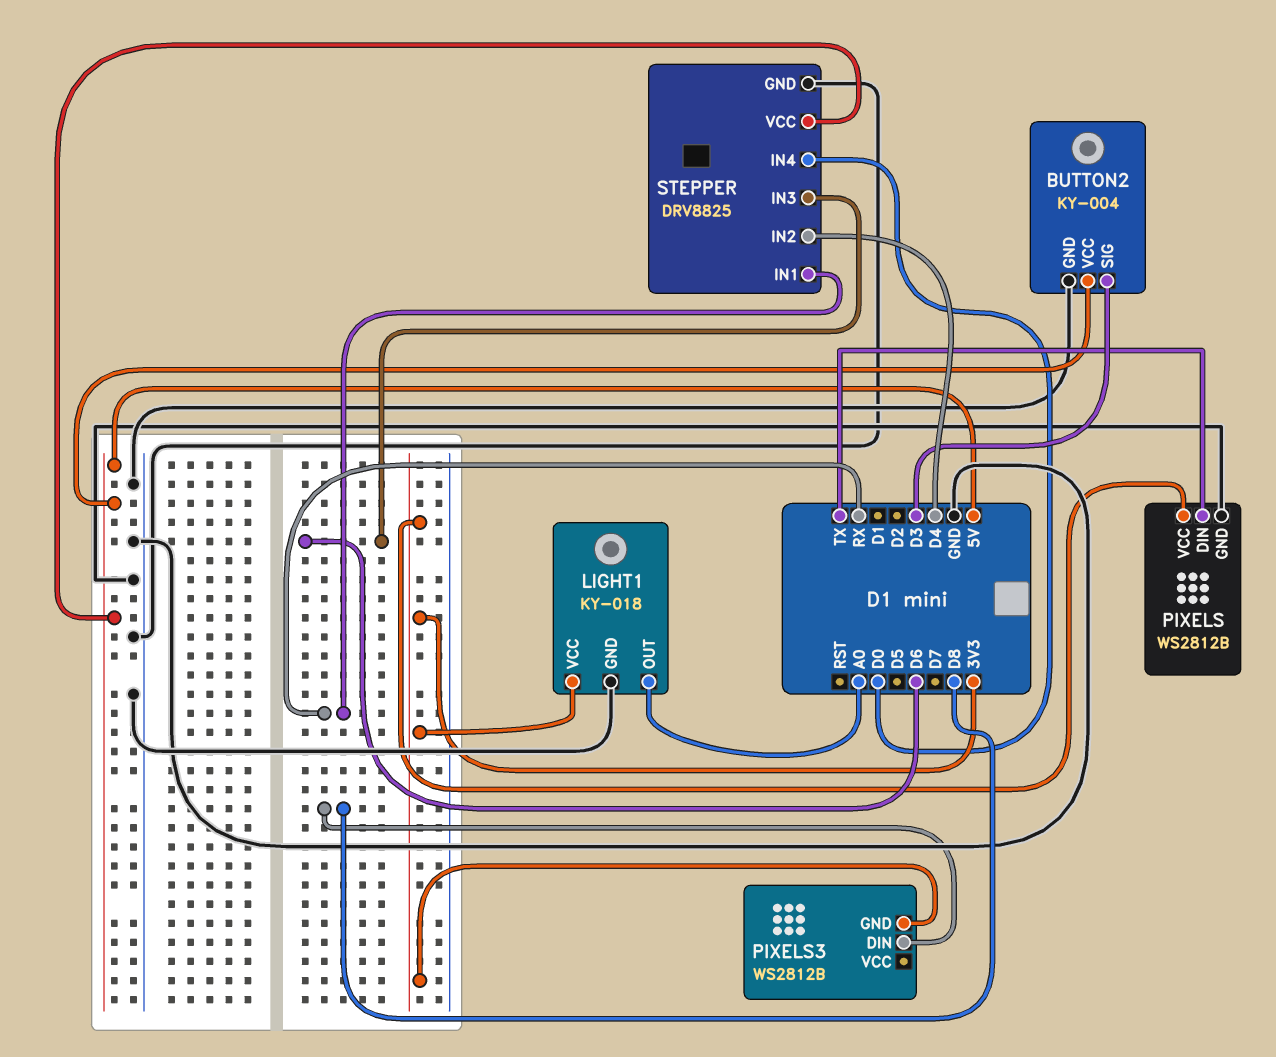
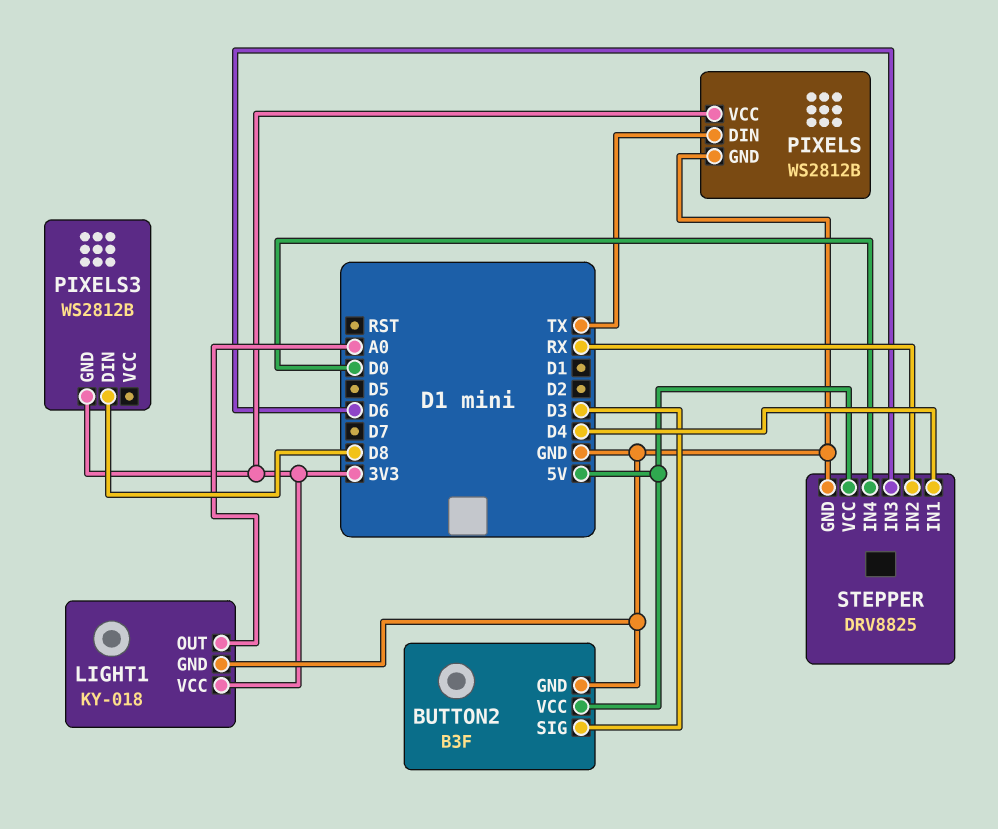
BUTTON2: KY-004 -> B3F
STEPPER pin IN1: RX -> D4
STEPPER pin IN2: D4 -> RX

